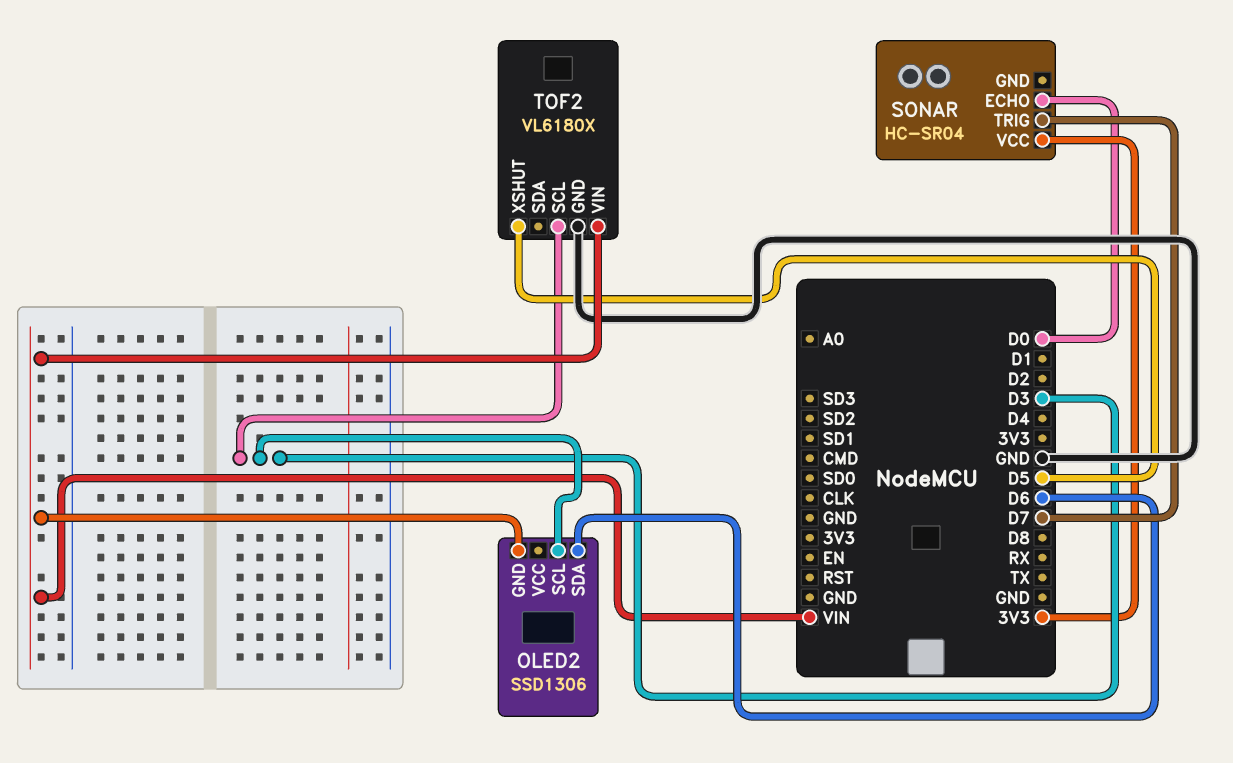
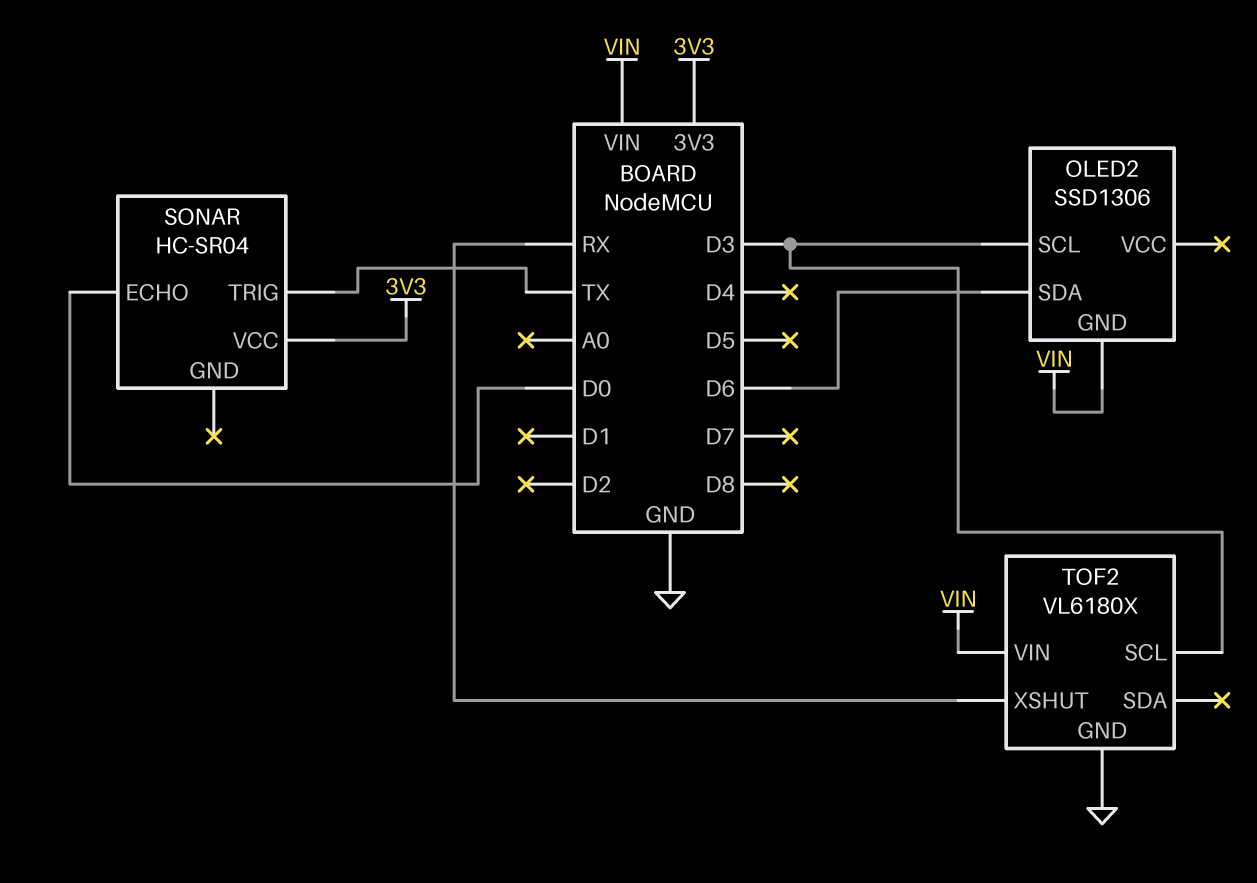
SONAR pin TRIG: D7 -> TX
TOF2 pin XSHUT: D5 -> RX

